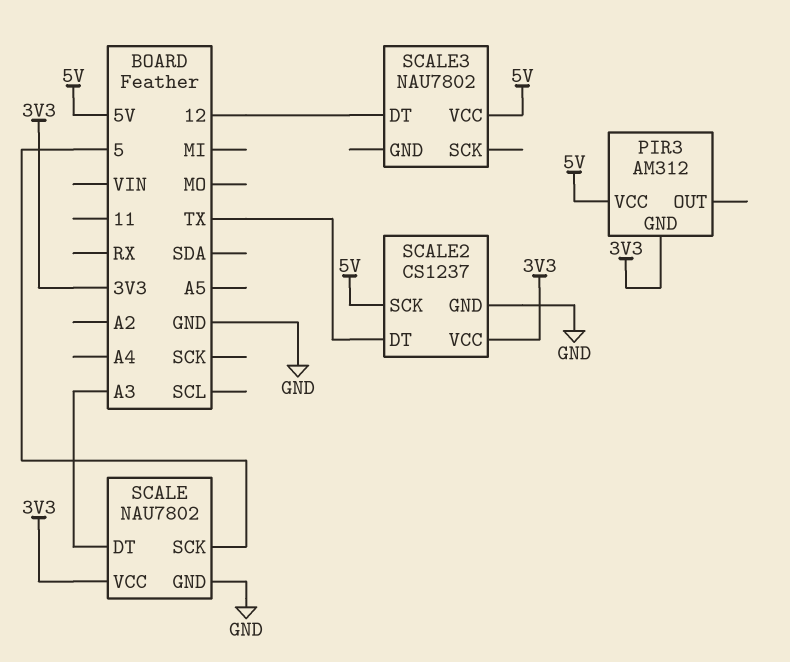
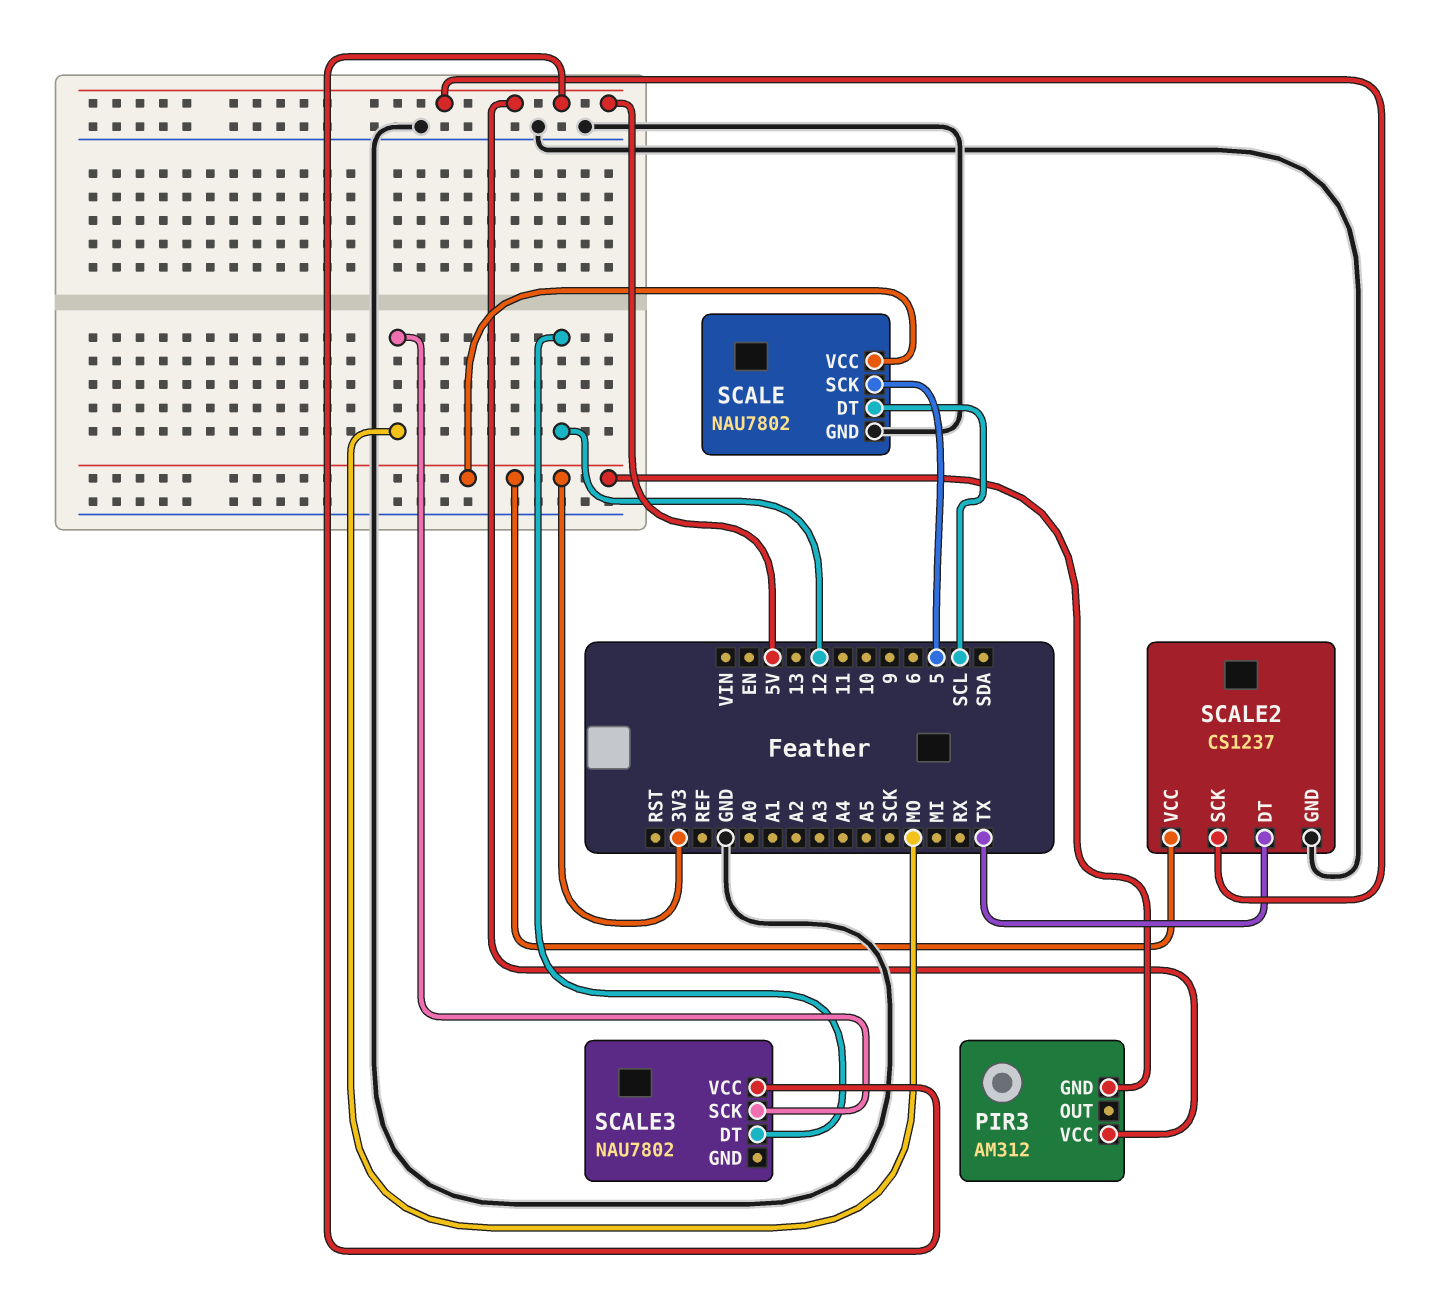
SCALE pin DT: A3 -> SCL
SCALE3 pin SCK: none -> MO

